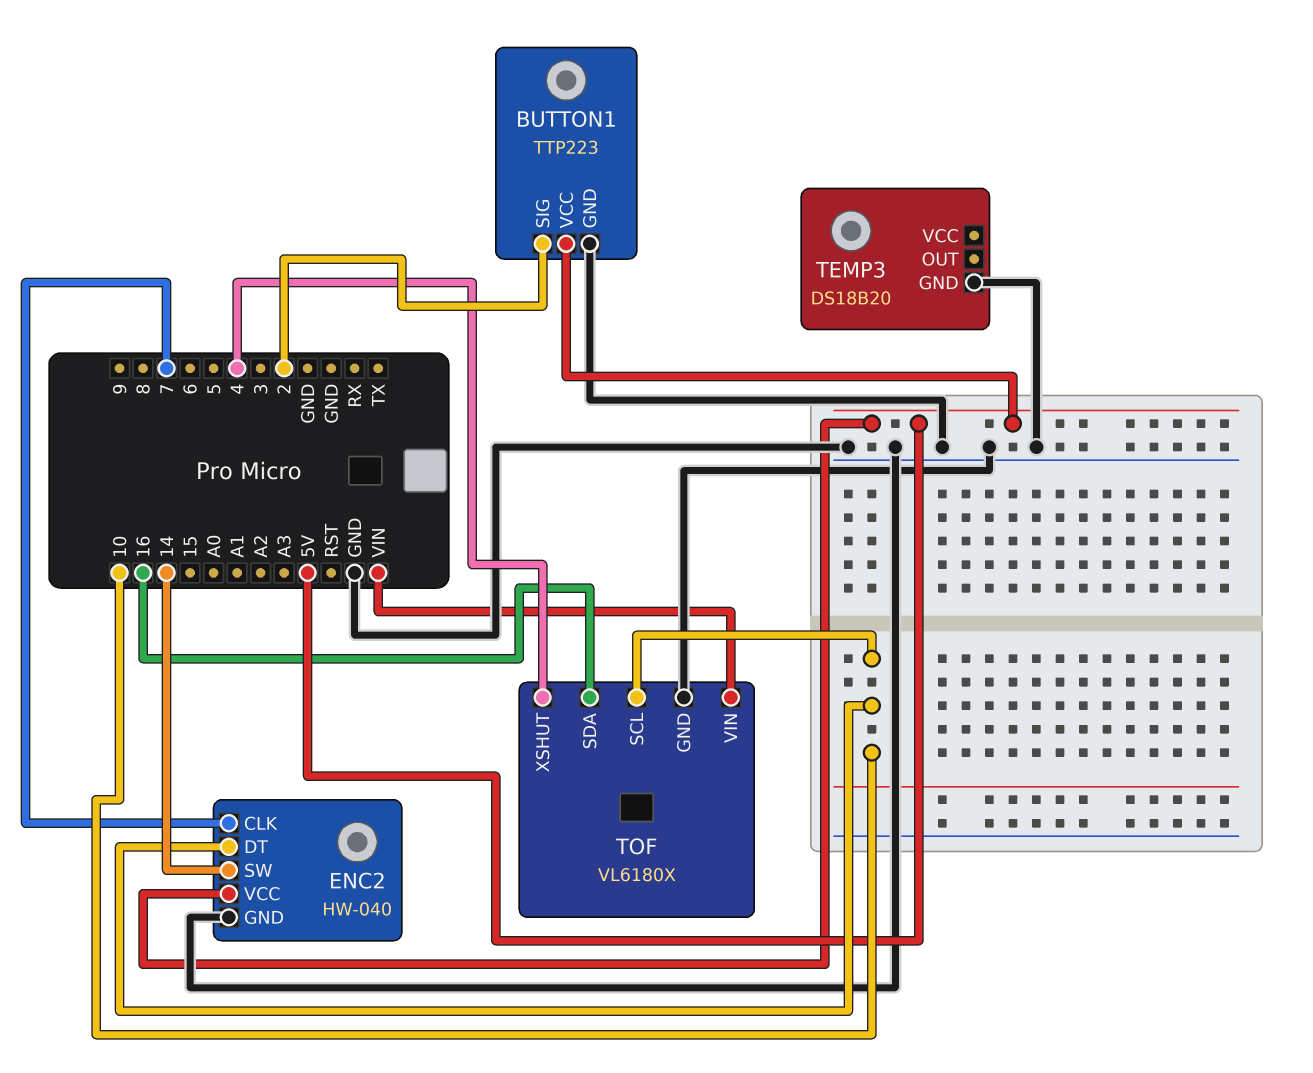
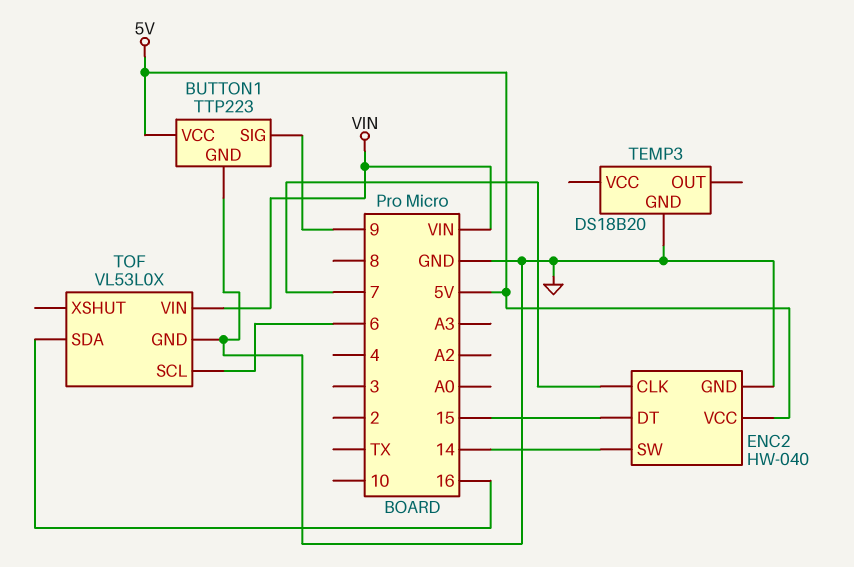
BUTTON1 pin SIG: 2 -> 9
ENC2 pin DT: 10 -> 15
TOF: VL6180X -> VL53L0X
TOF pin SCL: 10 -> 6
TOF pin XSHUT: 4 -> none

